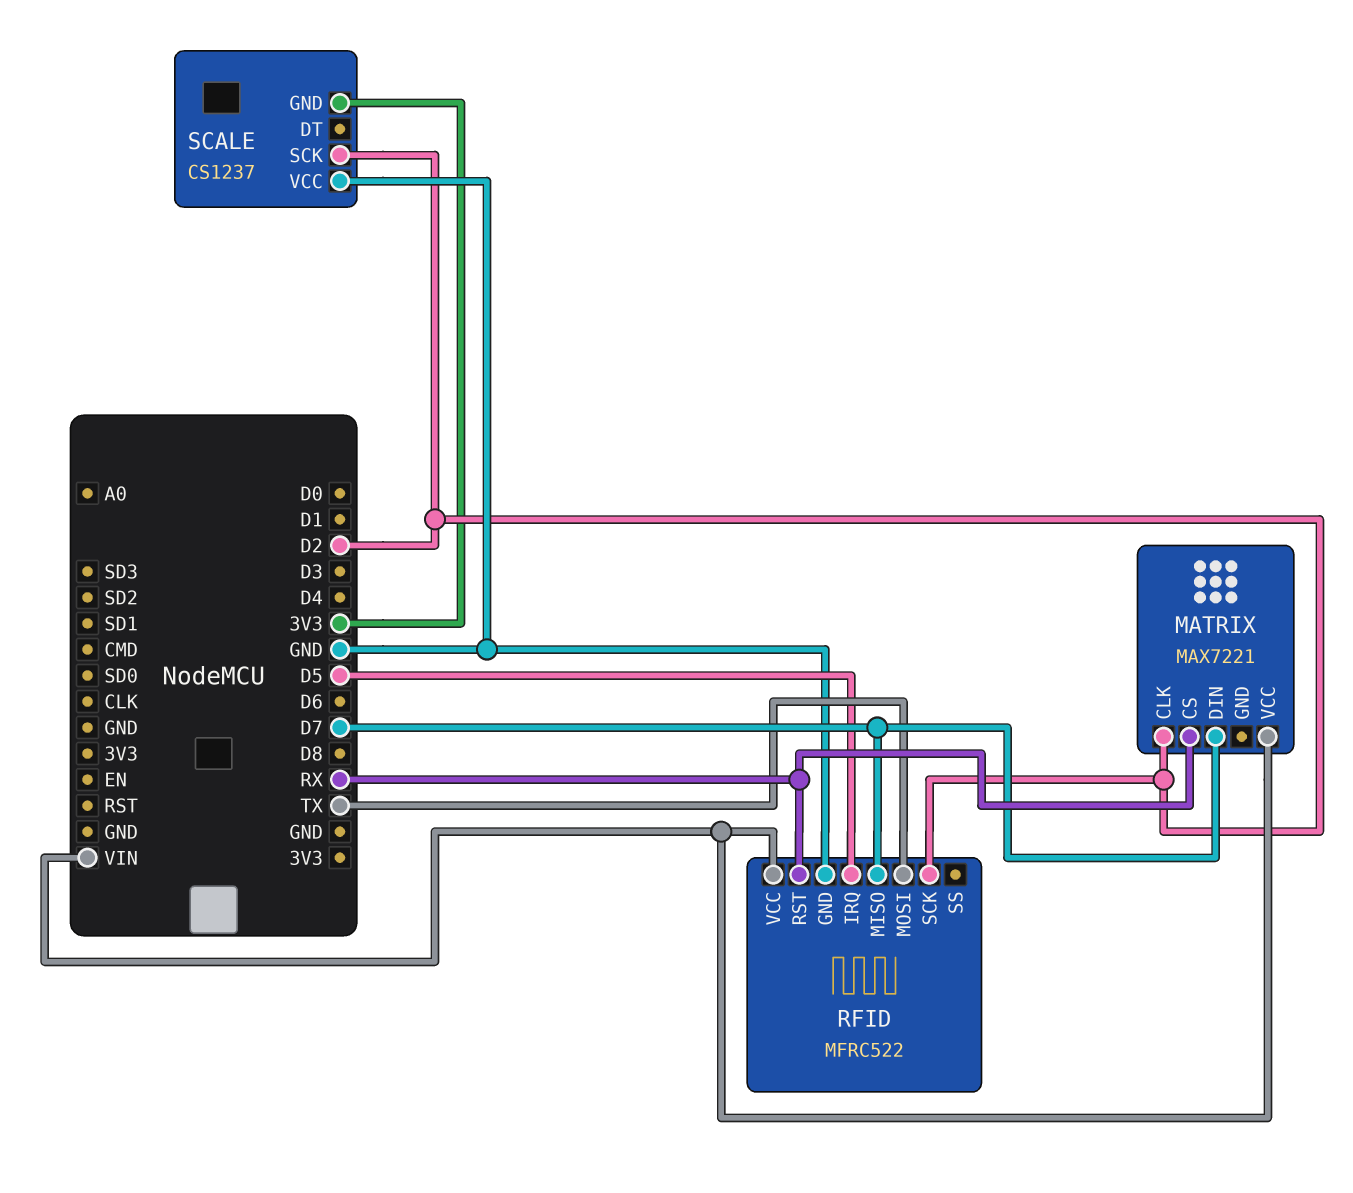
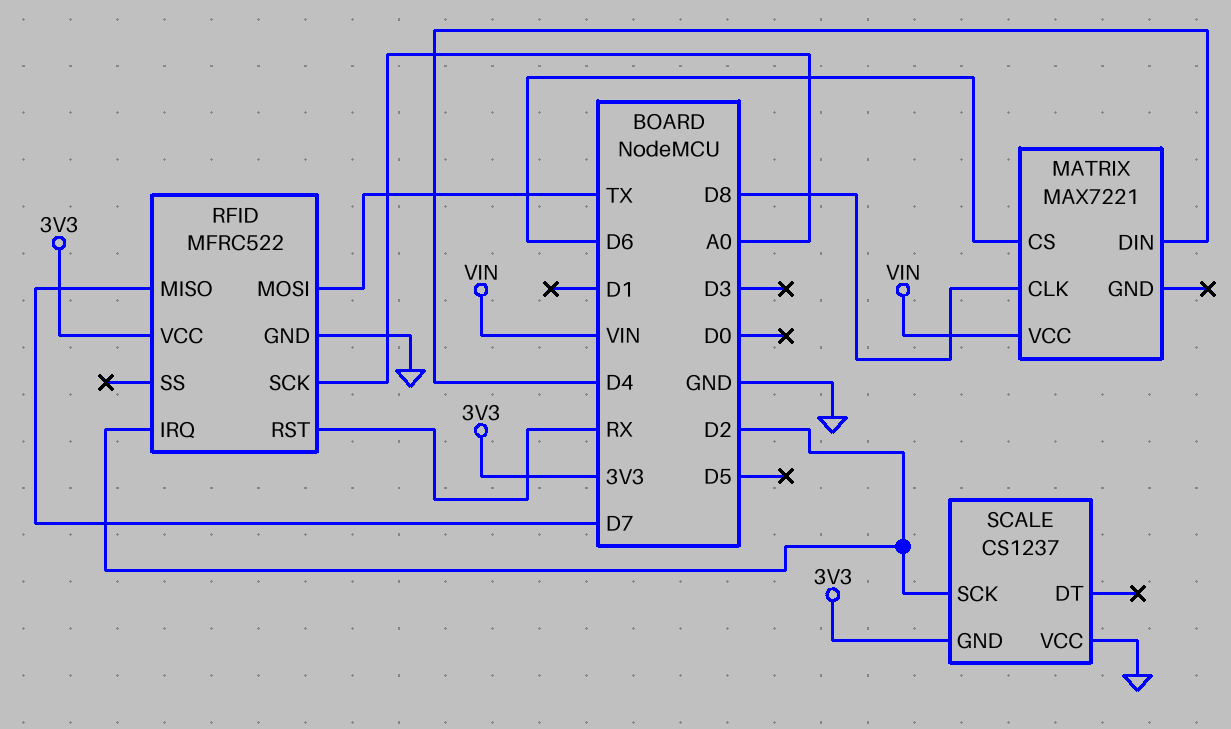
MATRIX pin CLK: D2 -> D8
MATRIX pin CS: RX -> D6
MATRIX pin DIN: D7 -> D4
RFID pin IRQ: D5 -> D2
RFID pin SCK: D2 -> A0
RFID pin VCC: VIN -> 3V3

